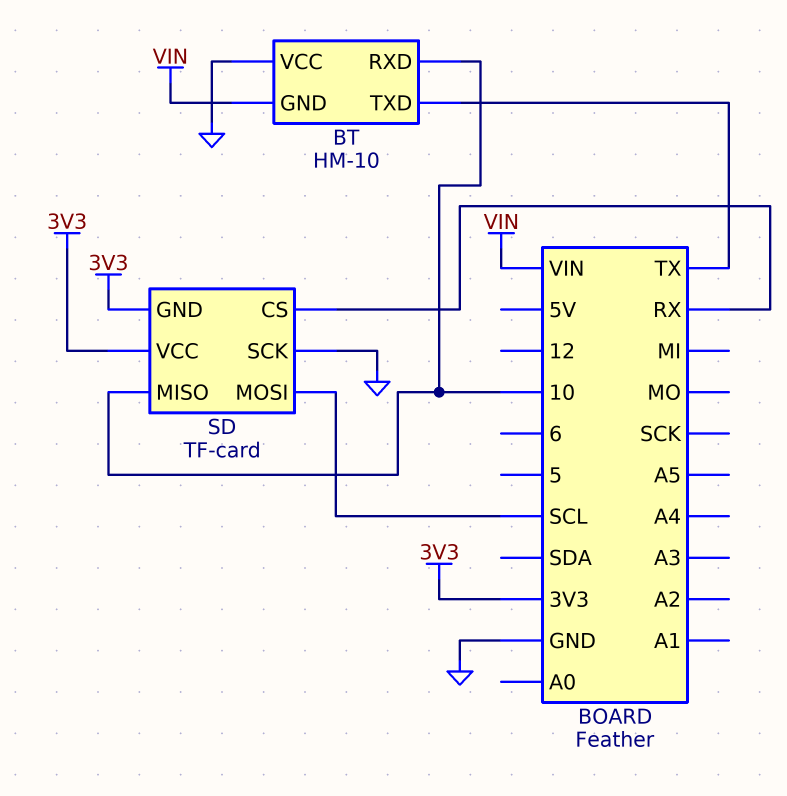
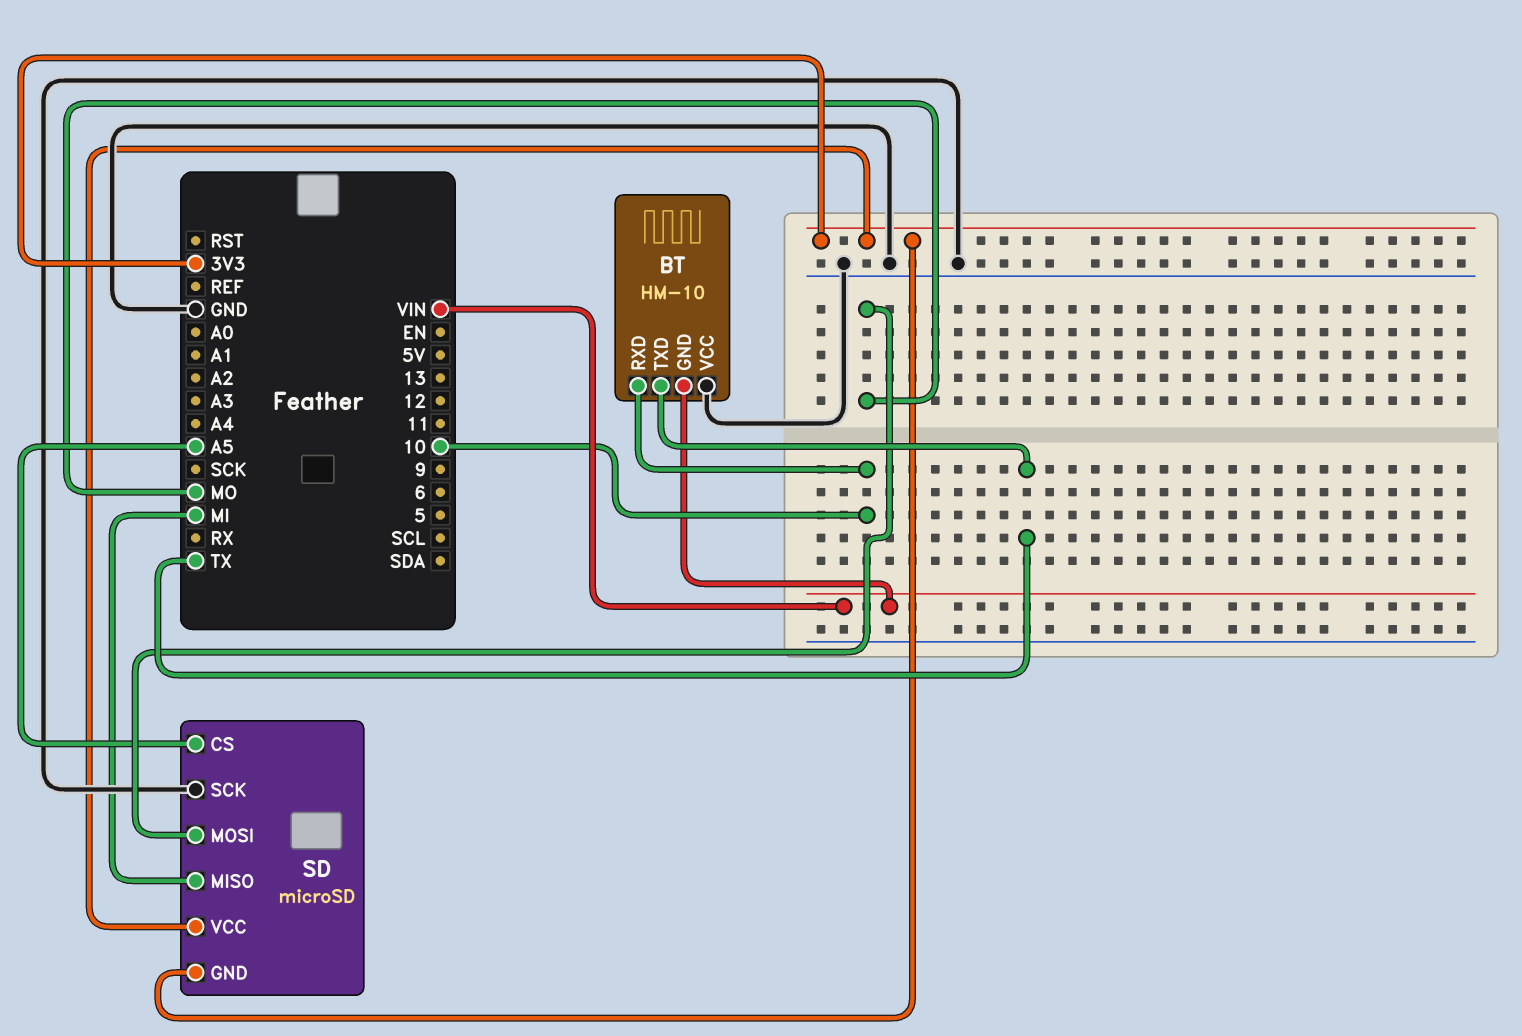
SD: TF-card -> microSD
SD pin CS: RX -> A5
SD pin MISO: 10 -> MI
SD pin MOSI: SCL -> MO

